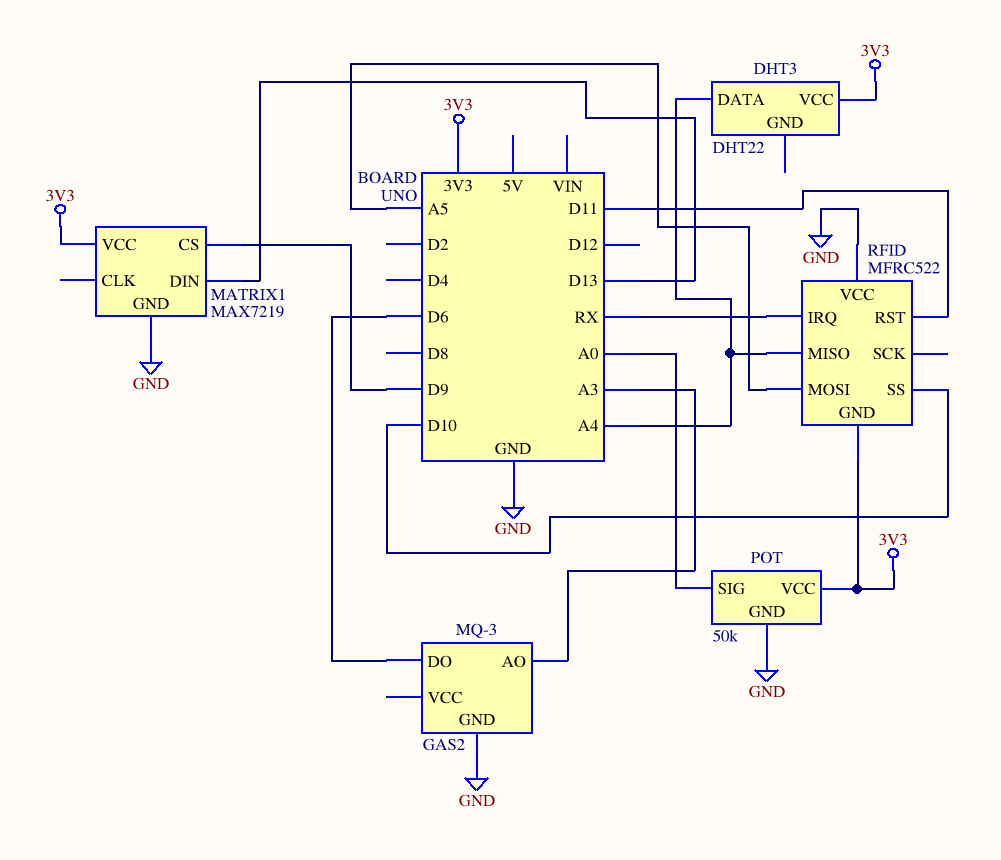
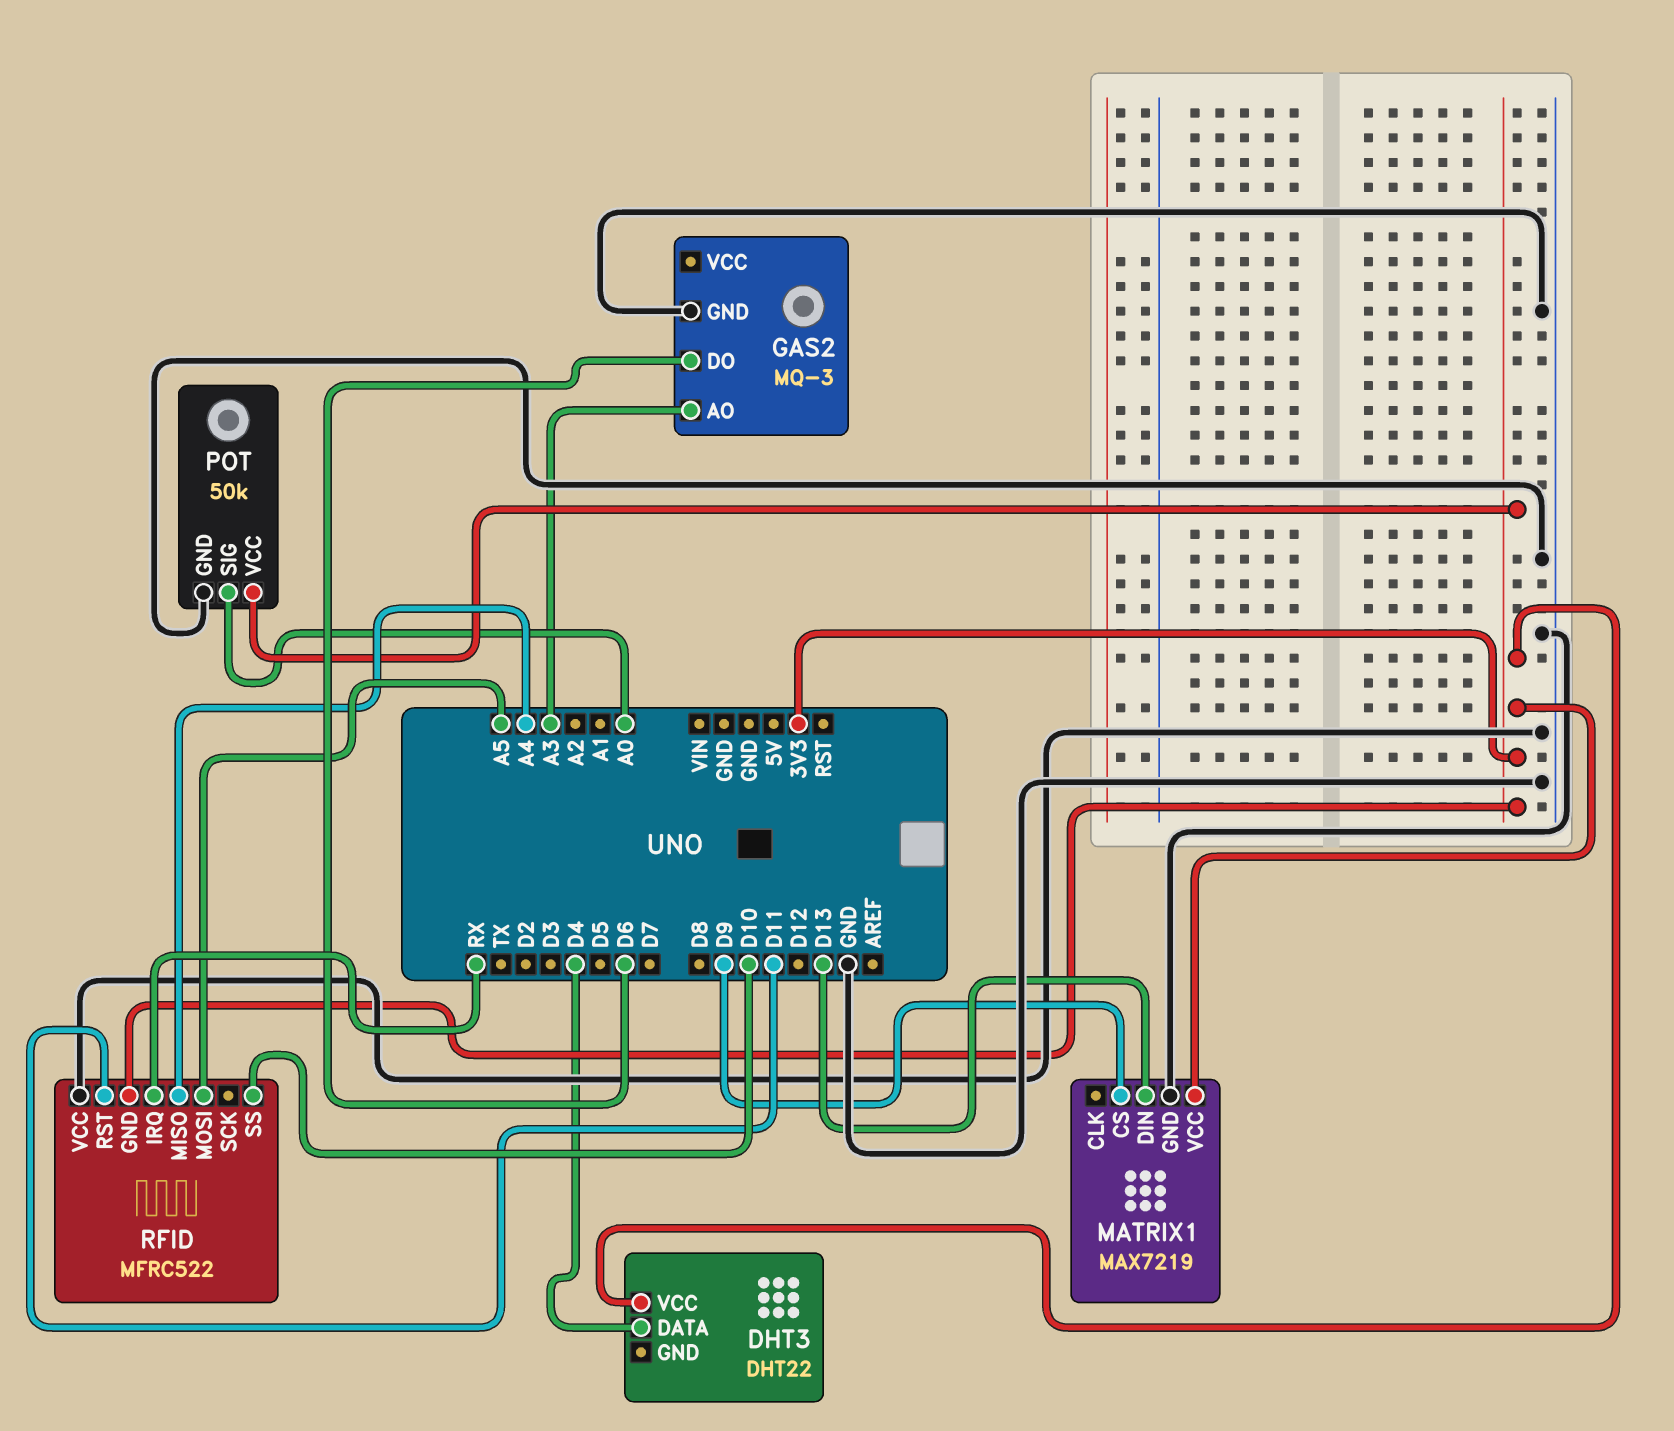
DHT3 pin DATA: A4 -> D4

